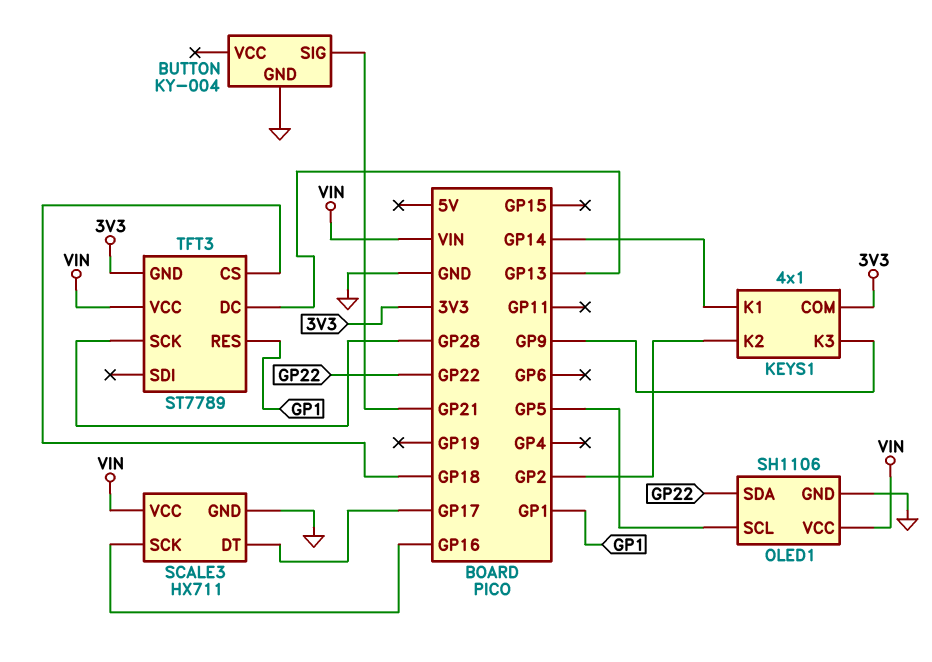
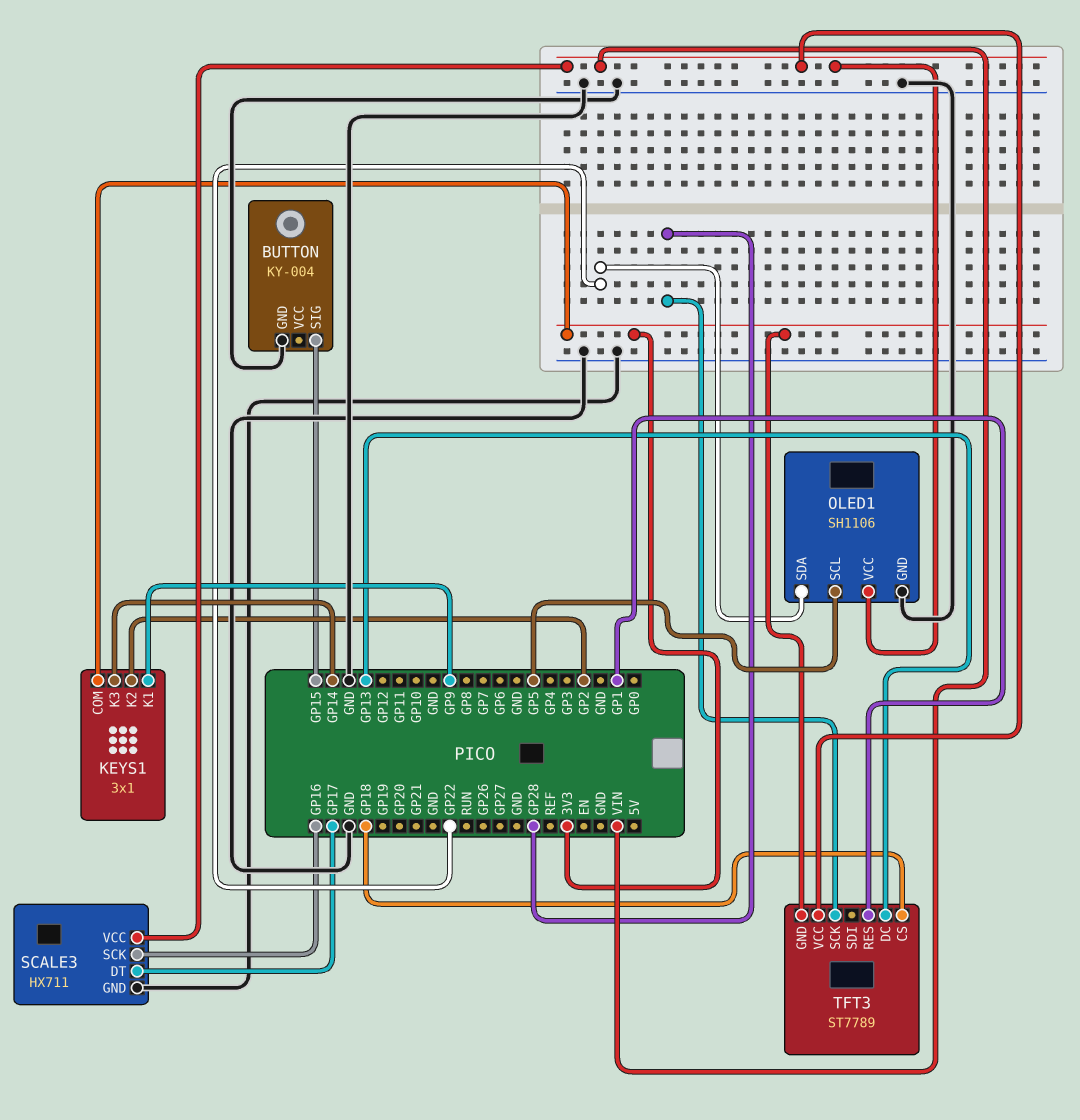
BUTTON pin SIG: GP21 -> GP15
KEYS1: 4x1 -> 3x1
KEYS1 pin K1: GP14 -> GP9
KEYS1 pin K3: GP9 -> GP14

